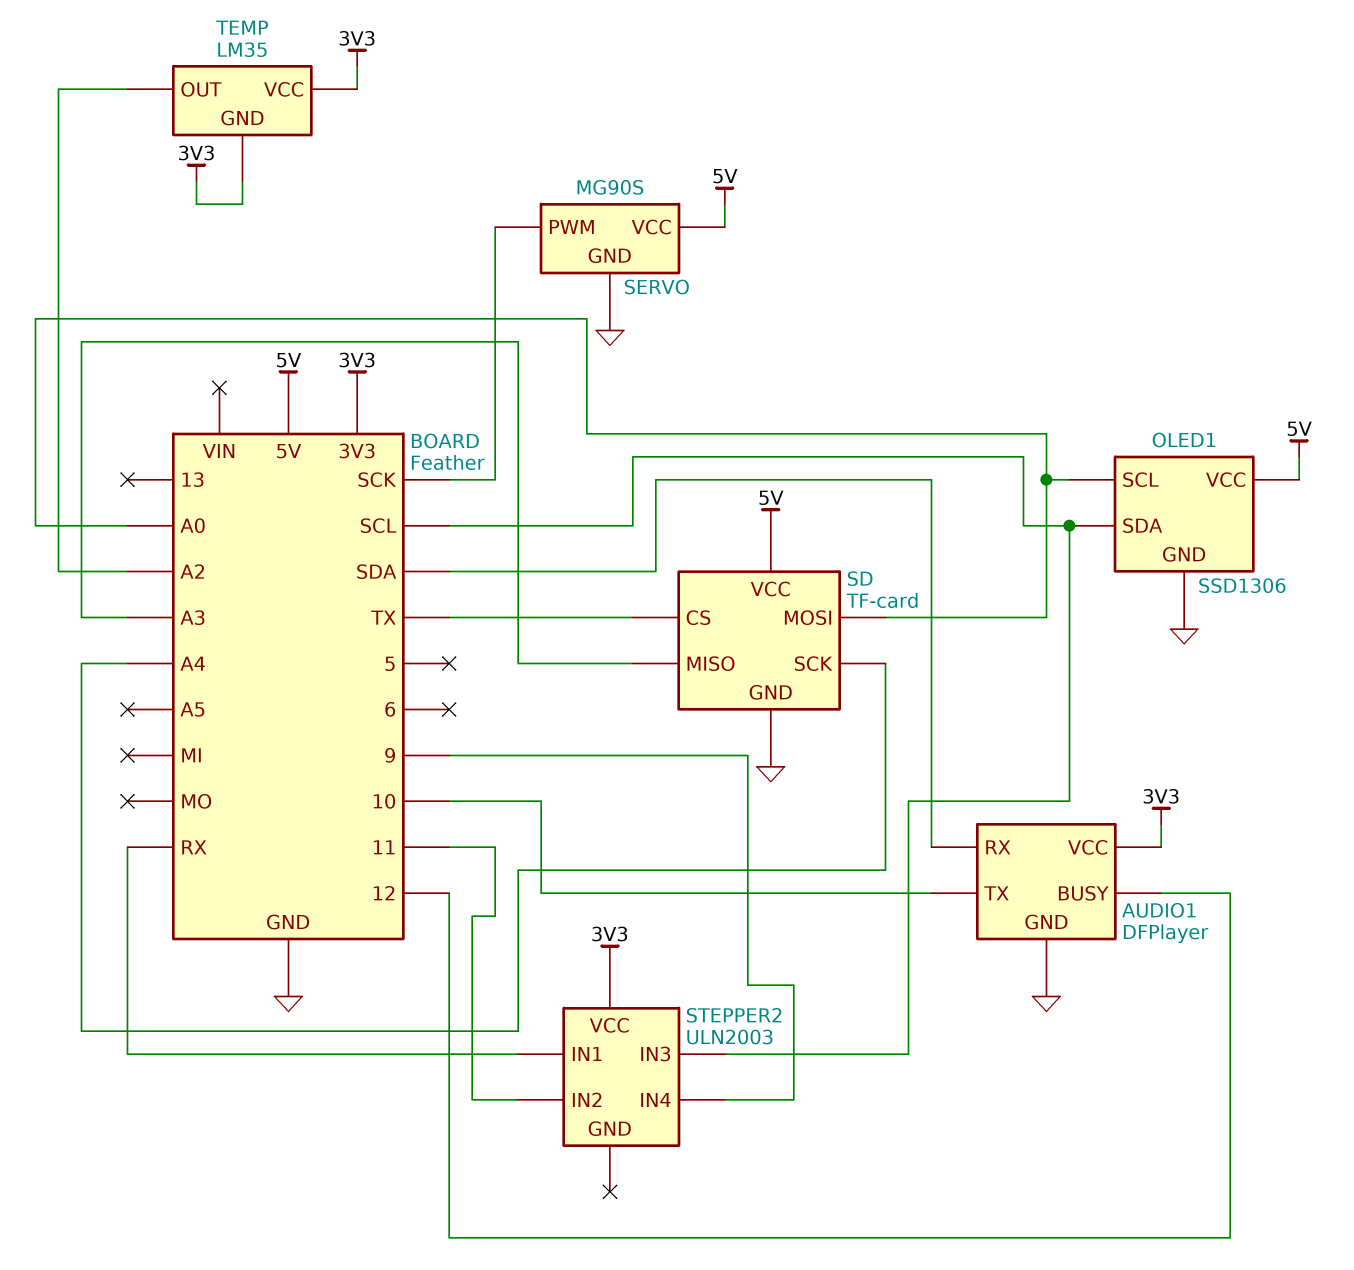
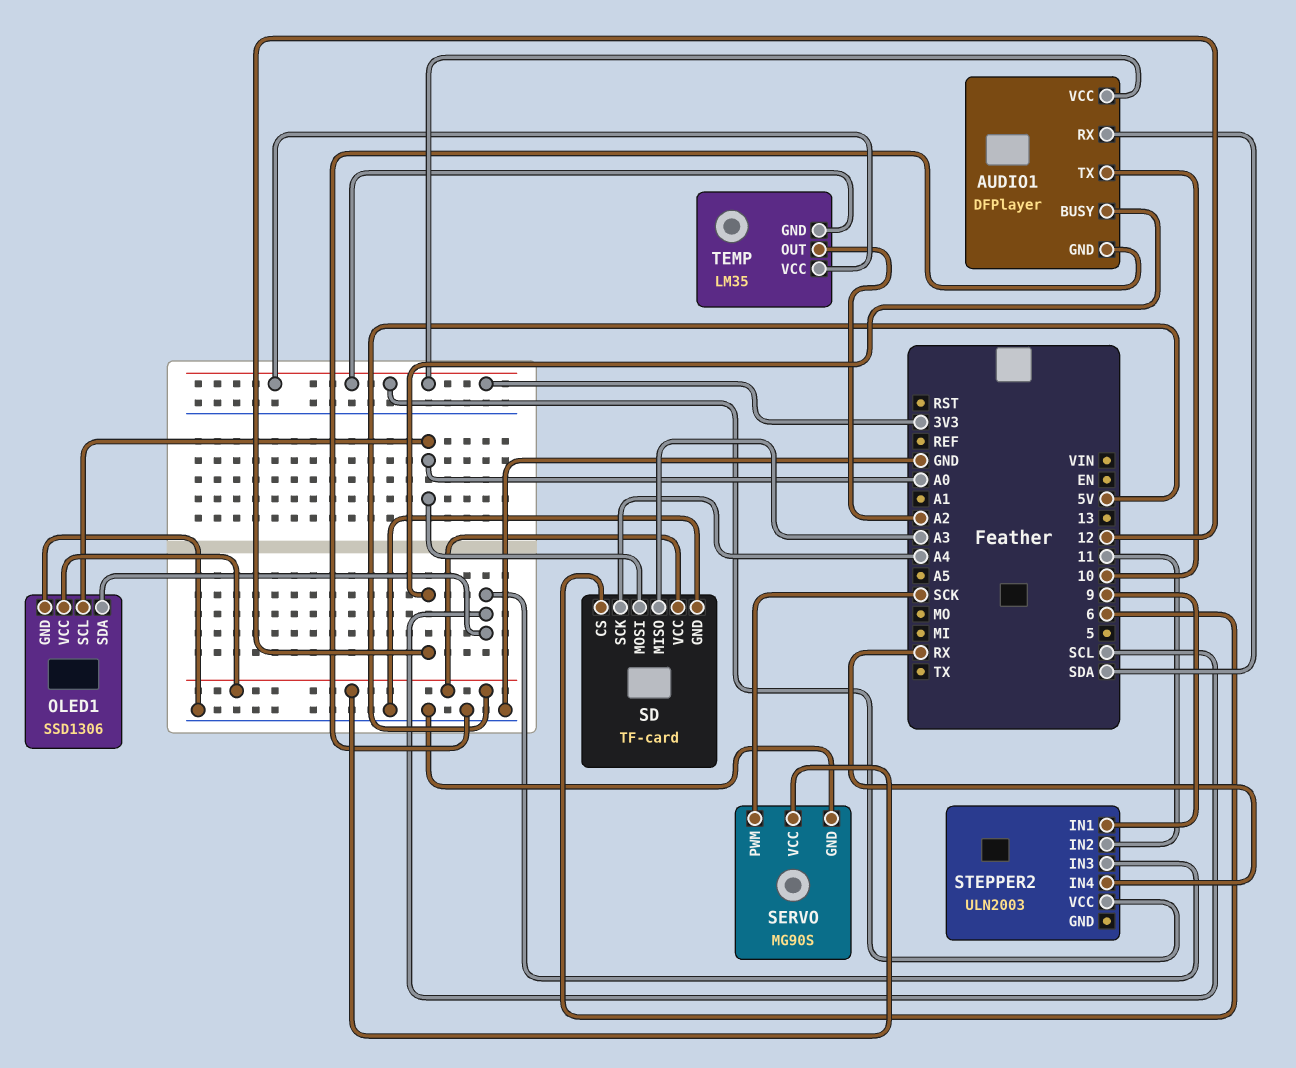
SD pin CS: TX -> 6
STEPPER2 pin IN1: RX -> 9
STEPPER2 pin IN4: 9 -> RX

